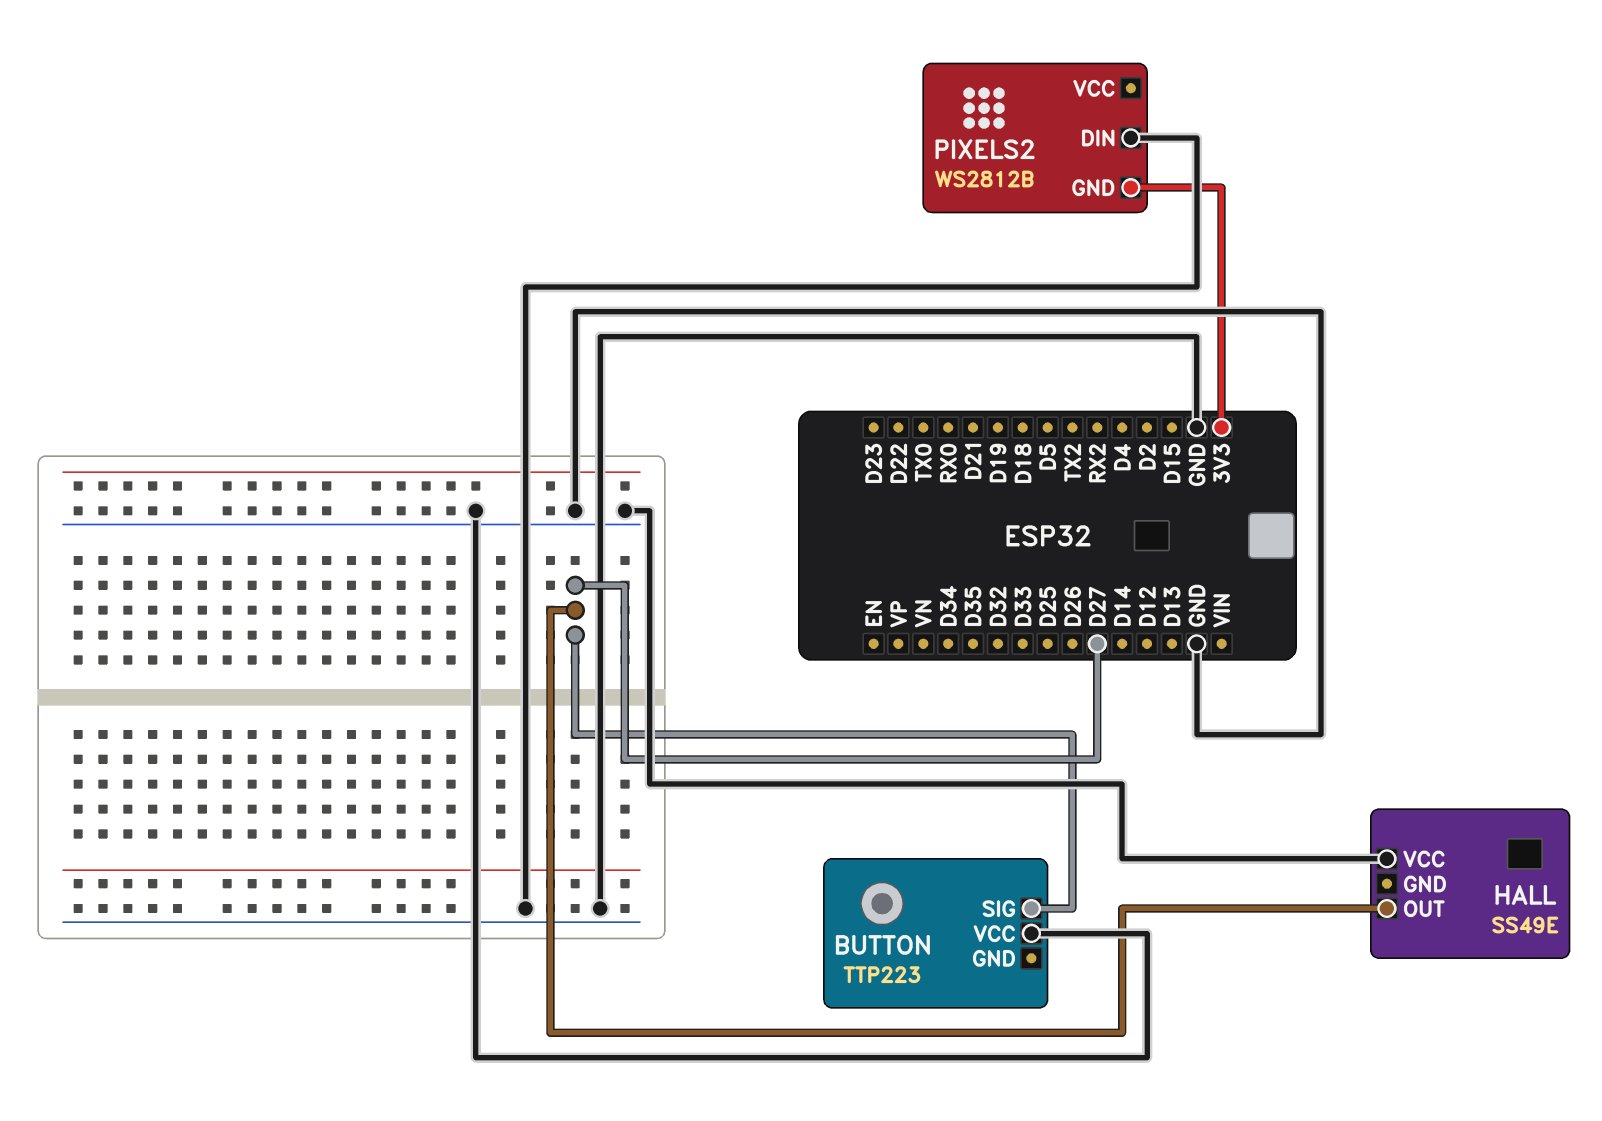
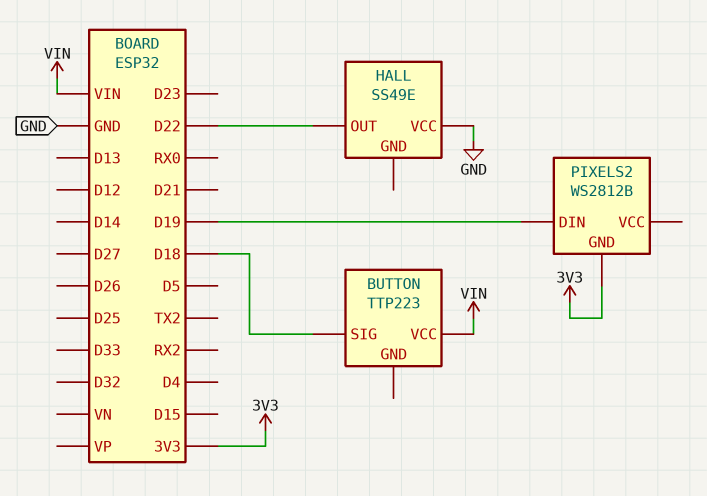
BUTTON pin SIG: D27 -> D18
BUTTON pin VCC: GND -> VIN
HALL pin OUT: D27 -> D22
PIXELS2 pin DIN: GND -> D19

